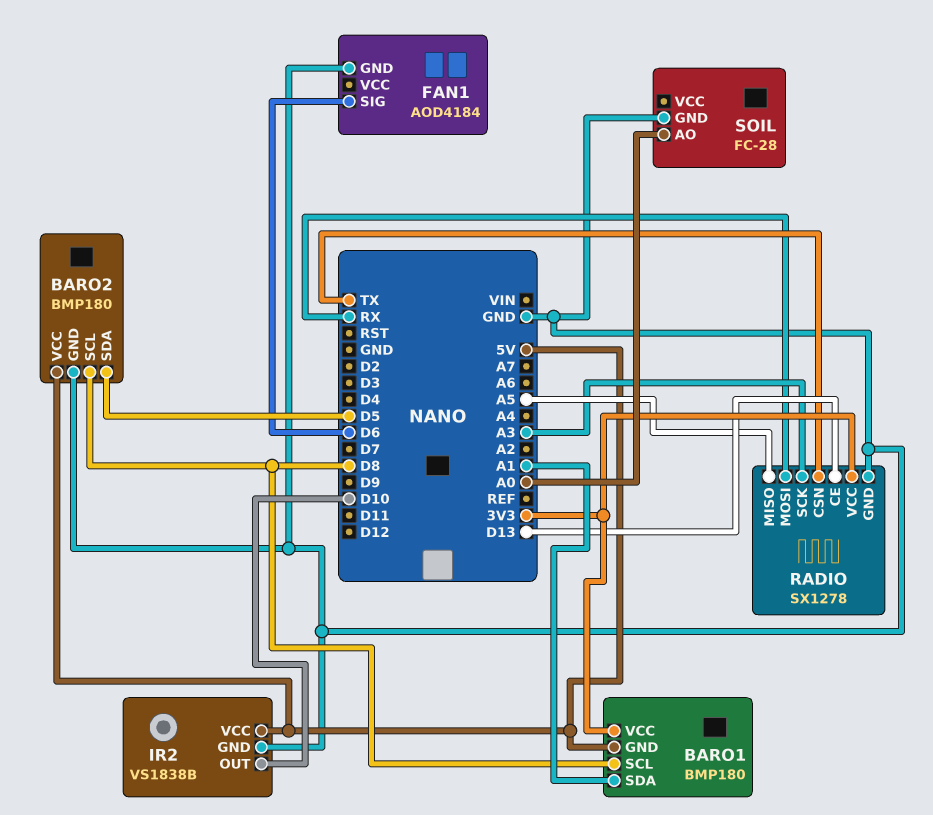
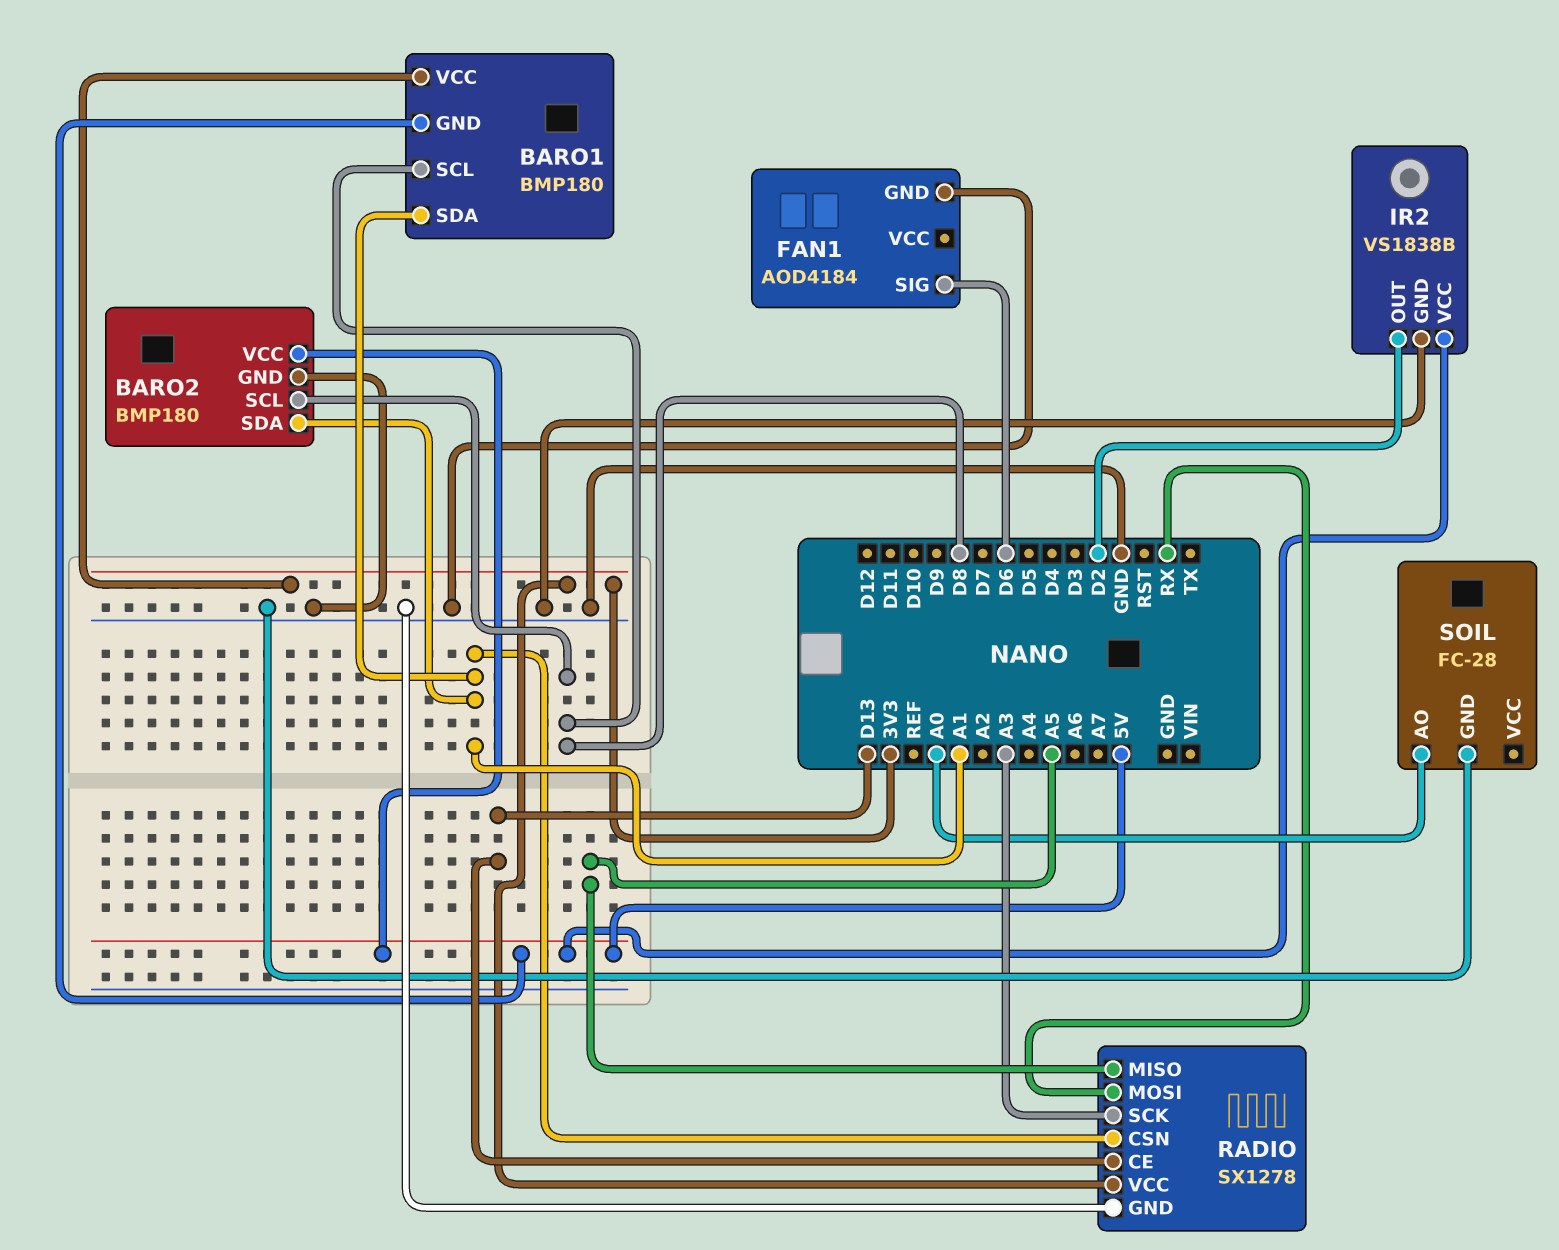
BARO2 pin SDA: D5 -> A1
IR2 pin OUT: D10 -> D2
RADIO pin CSN: TX -> A1

